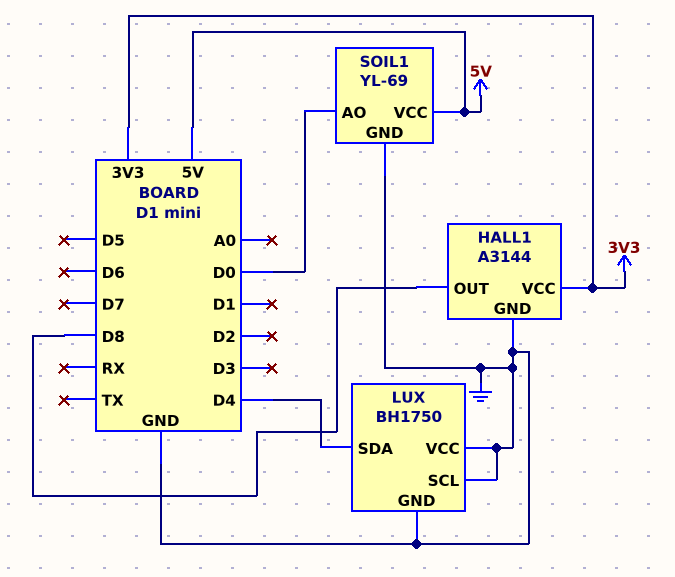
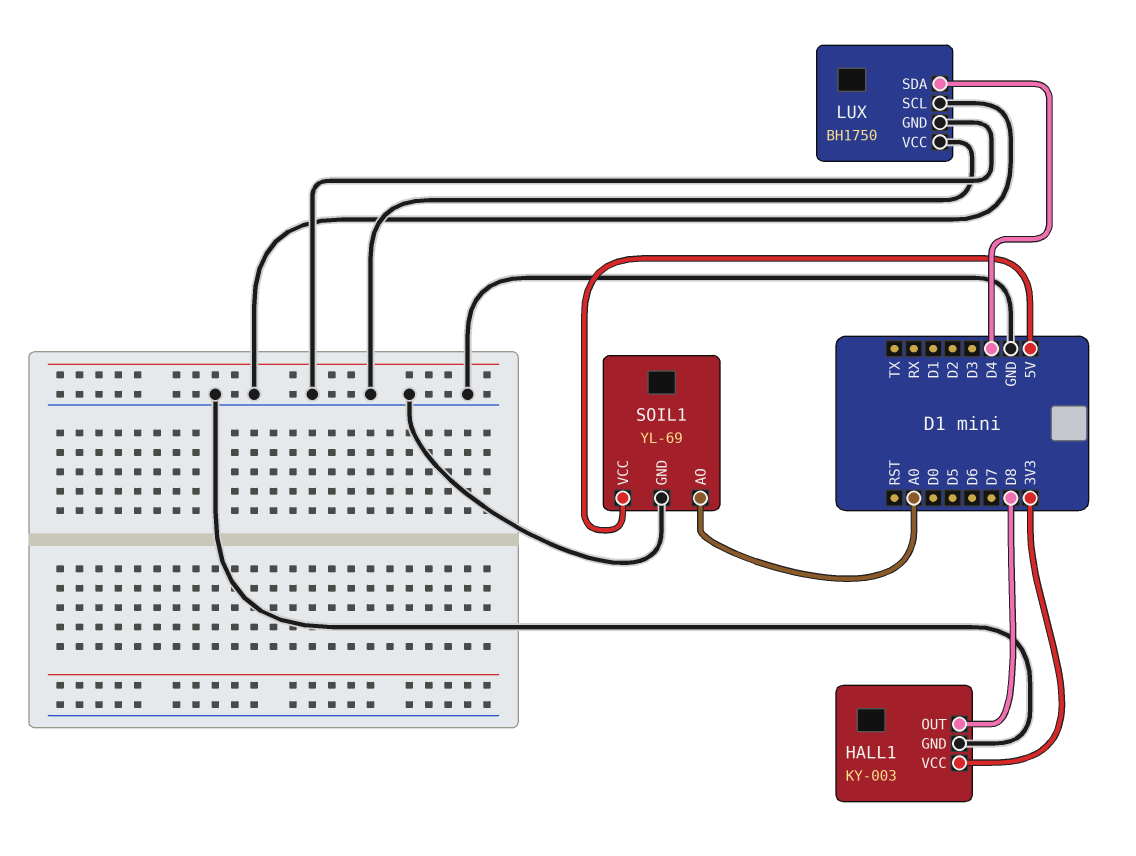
HALL1: A3144 -> KY-003
SOIL1 pin AO: D0 -> A0

